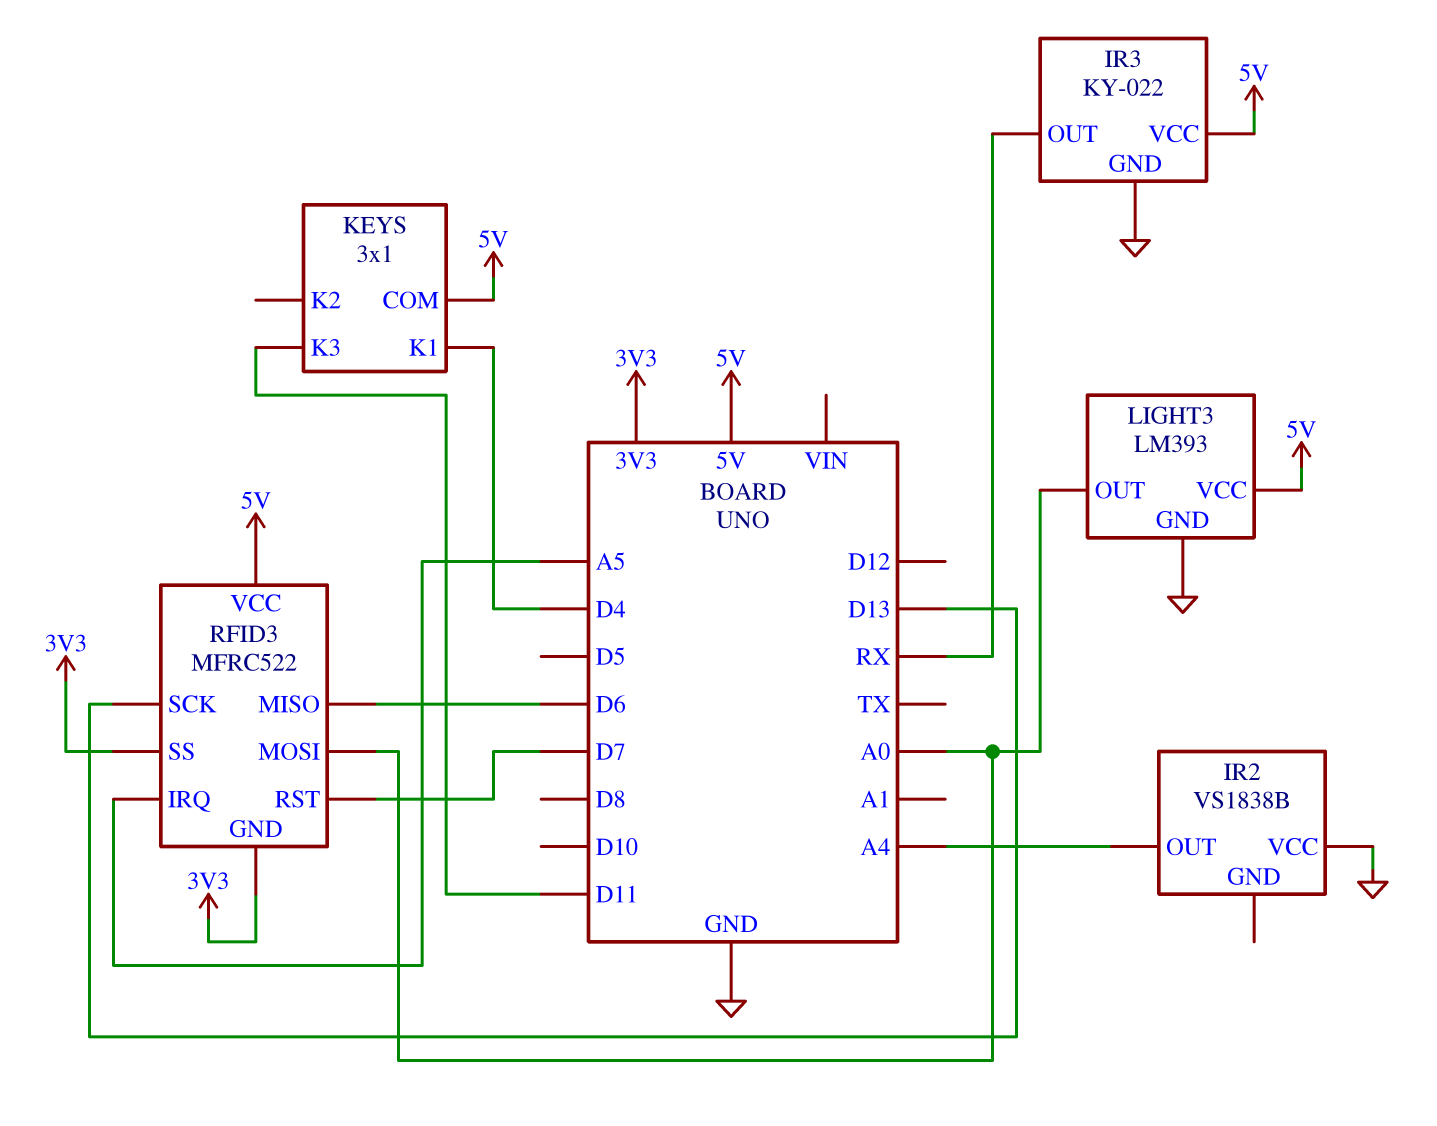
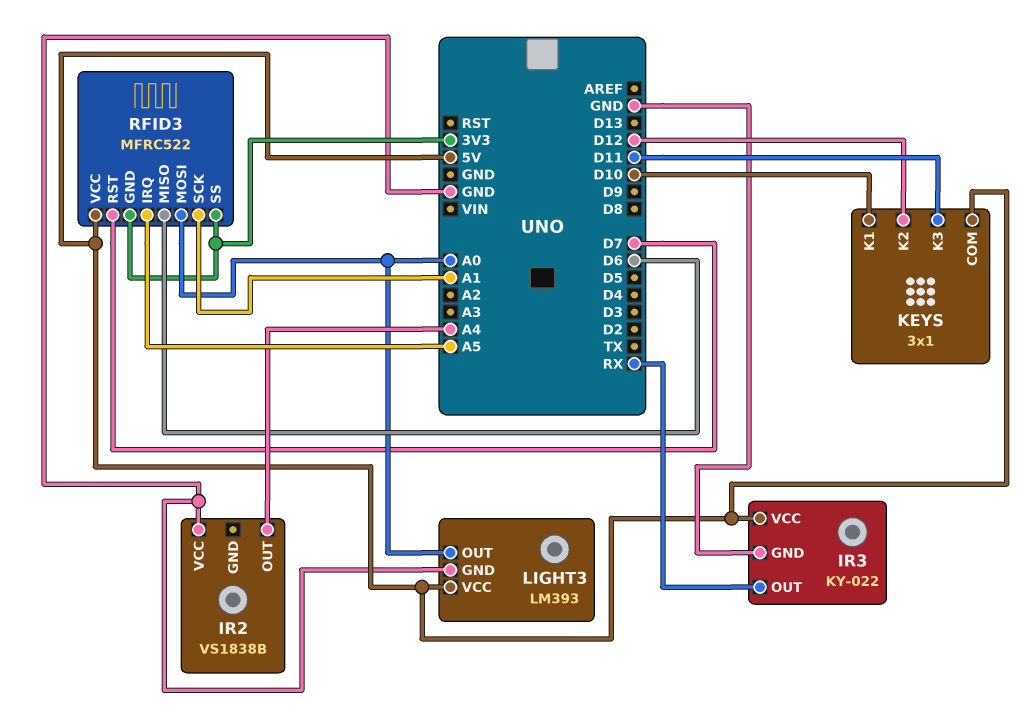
KEYS pin K1: D4 -> D10
KEYS pin K2: none -> D12
RFID3 pin SCK: D13 -> A1

